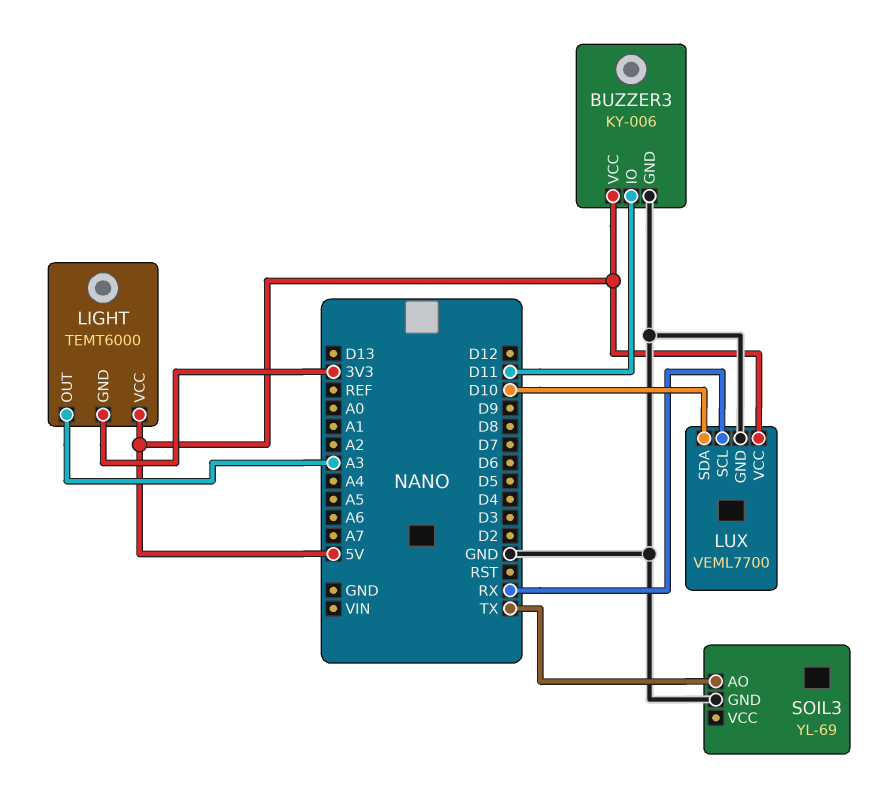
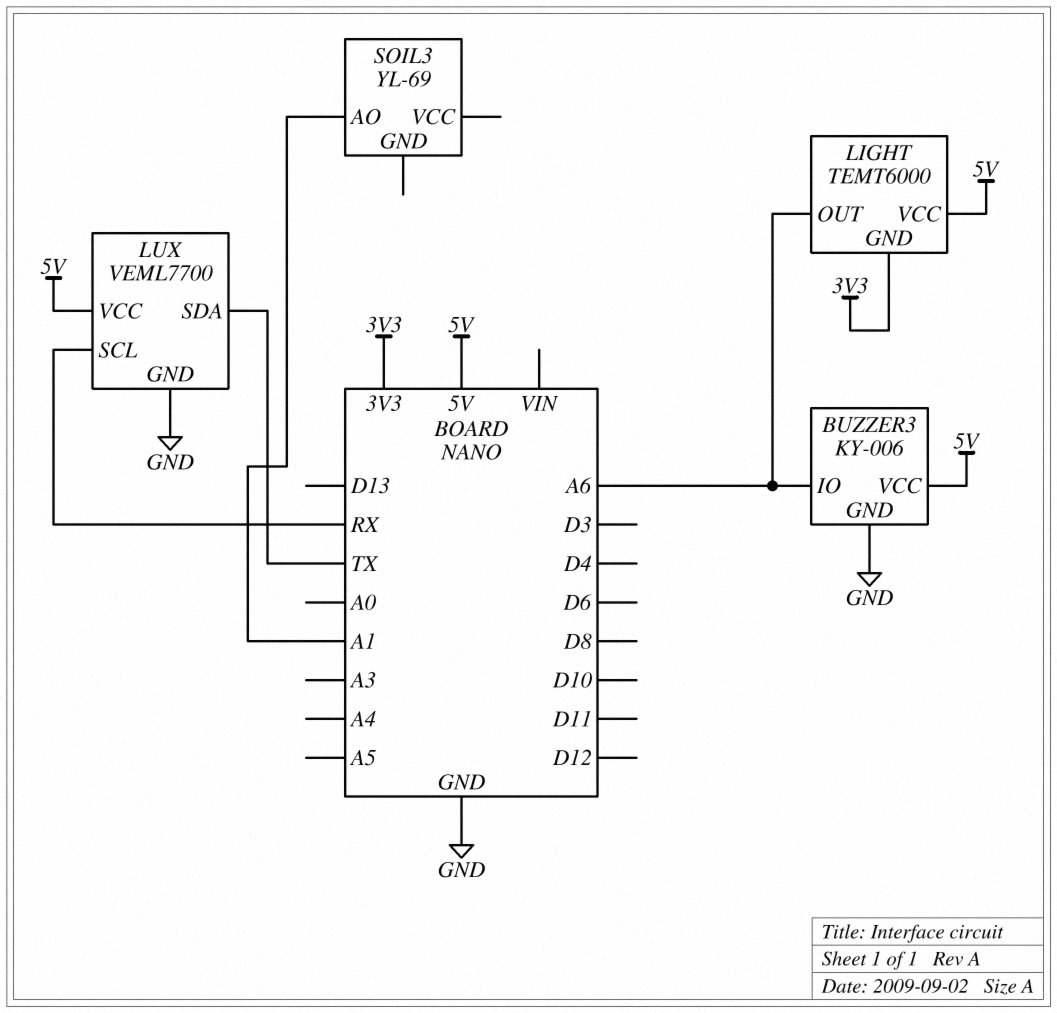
BUZZER3 pin IO: D11 -> A6
LIGHT pin OUT: A3 -> A6
LUX pin SDA: D10 -> TX
SOIL3 pin AO: TX -> A1
SOIL3 pin GND: GND -> none

